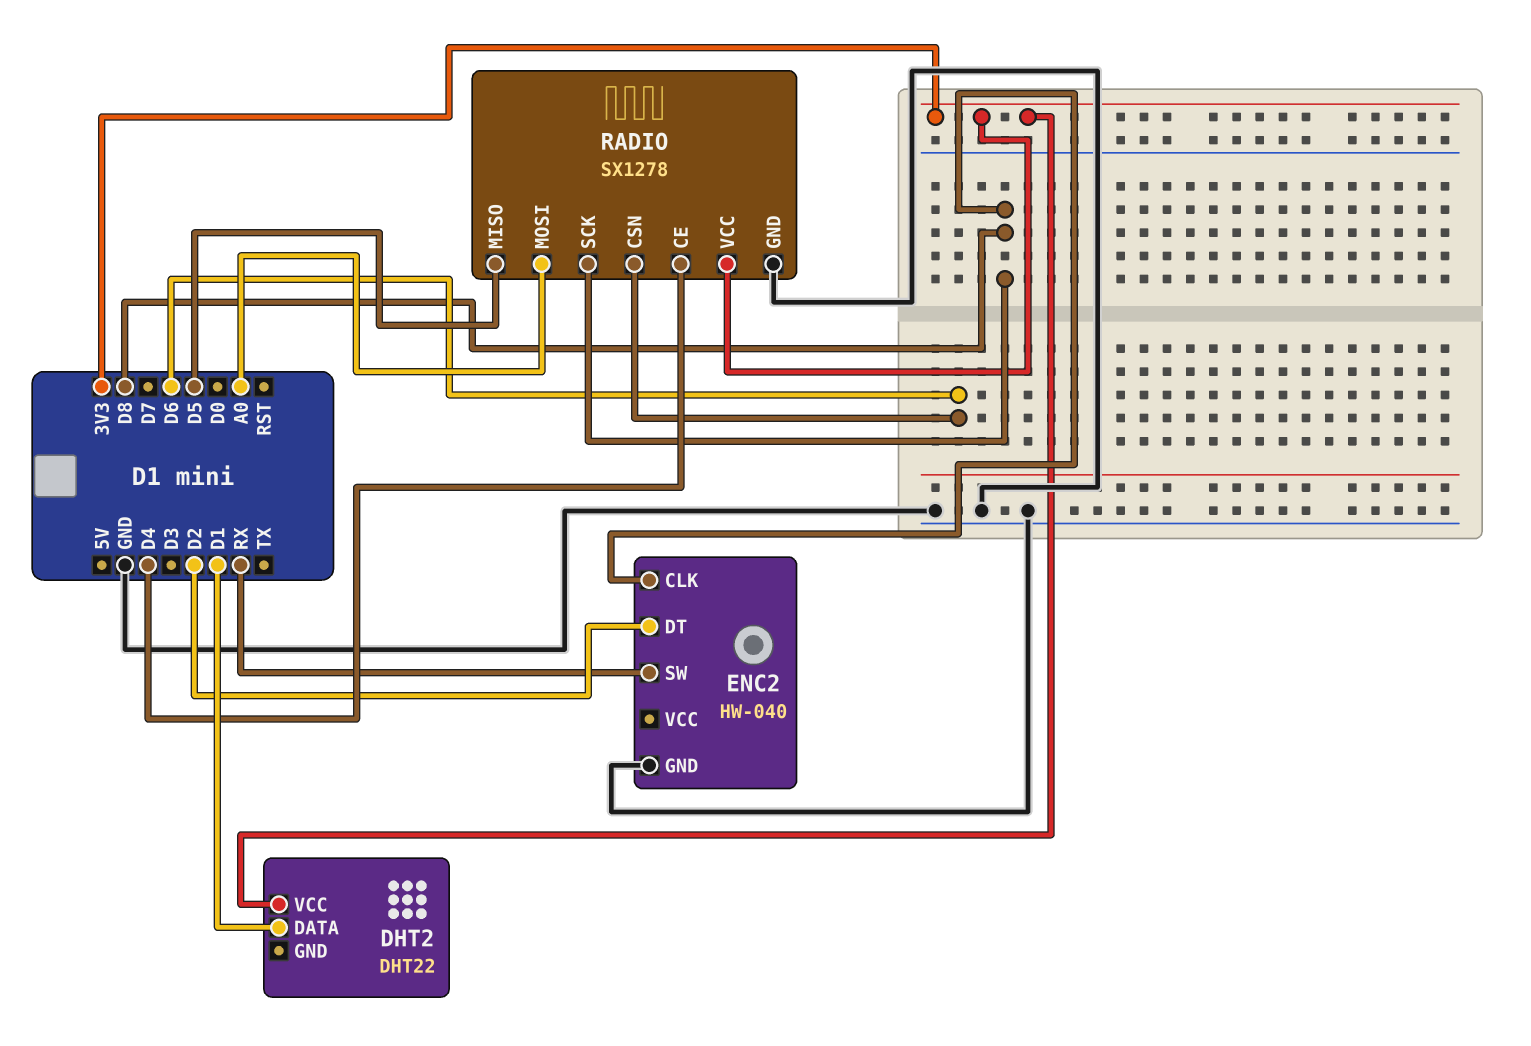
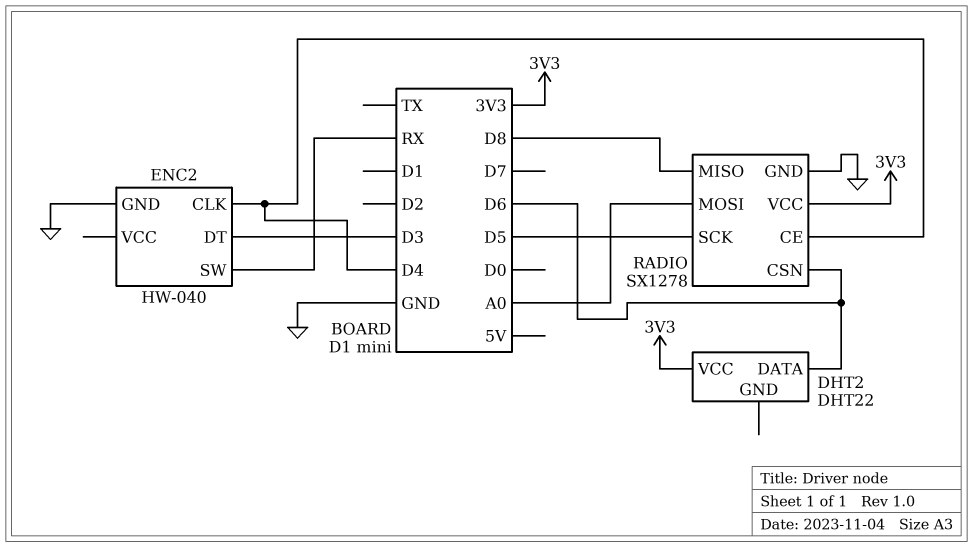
DHT2 pin DATA: D1 -> D6
ENC2 pin CLK: D8 -> D4
ENC2 pin DT: D2 -> D3
RADIO pin MISO: D5 -> D8
RADIO pin SCK: D8 -> D5

